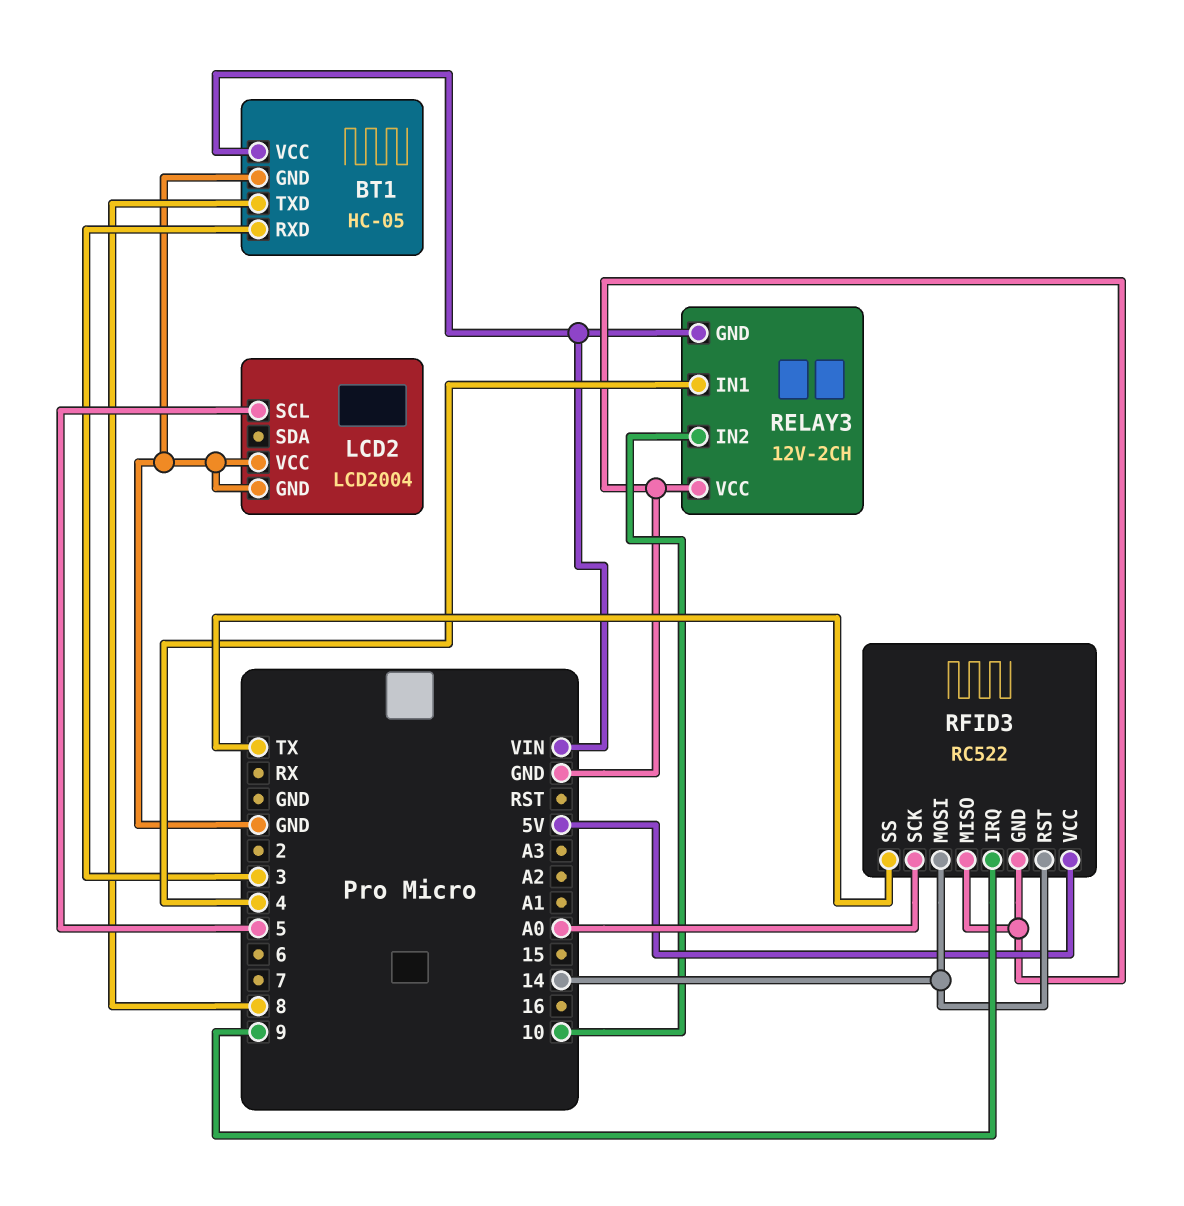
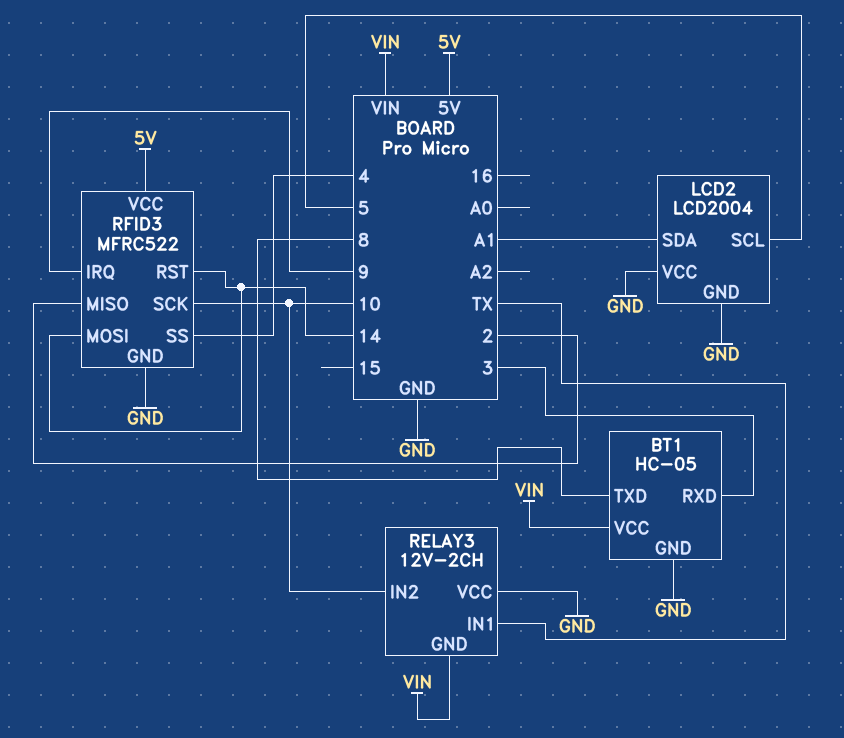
LCD2 pin SDA: none -> A1
RELAY3 pin IN1: 4 -> TX
RFID3: RC522 -> MFRC522
RFID3 pin MISO: GND -> 2
RFID3 pin SCK: A0 -> 10
RFID3 pin SS: TX -> 4

